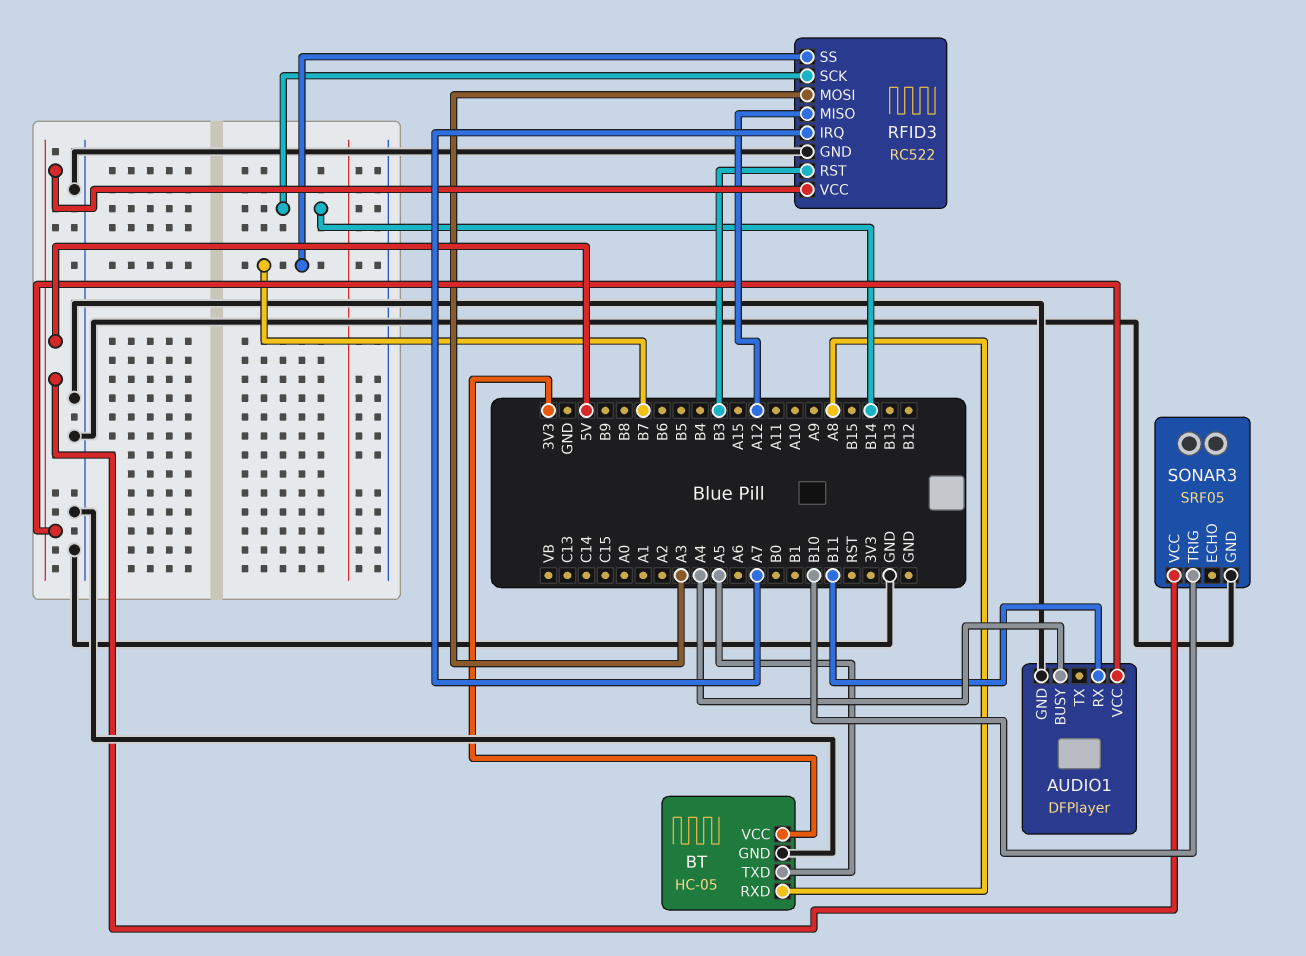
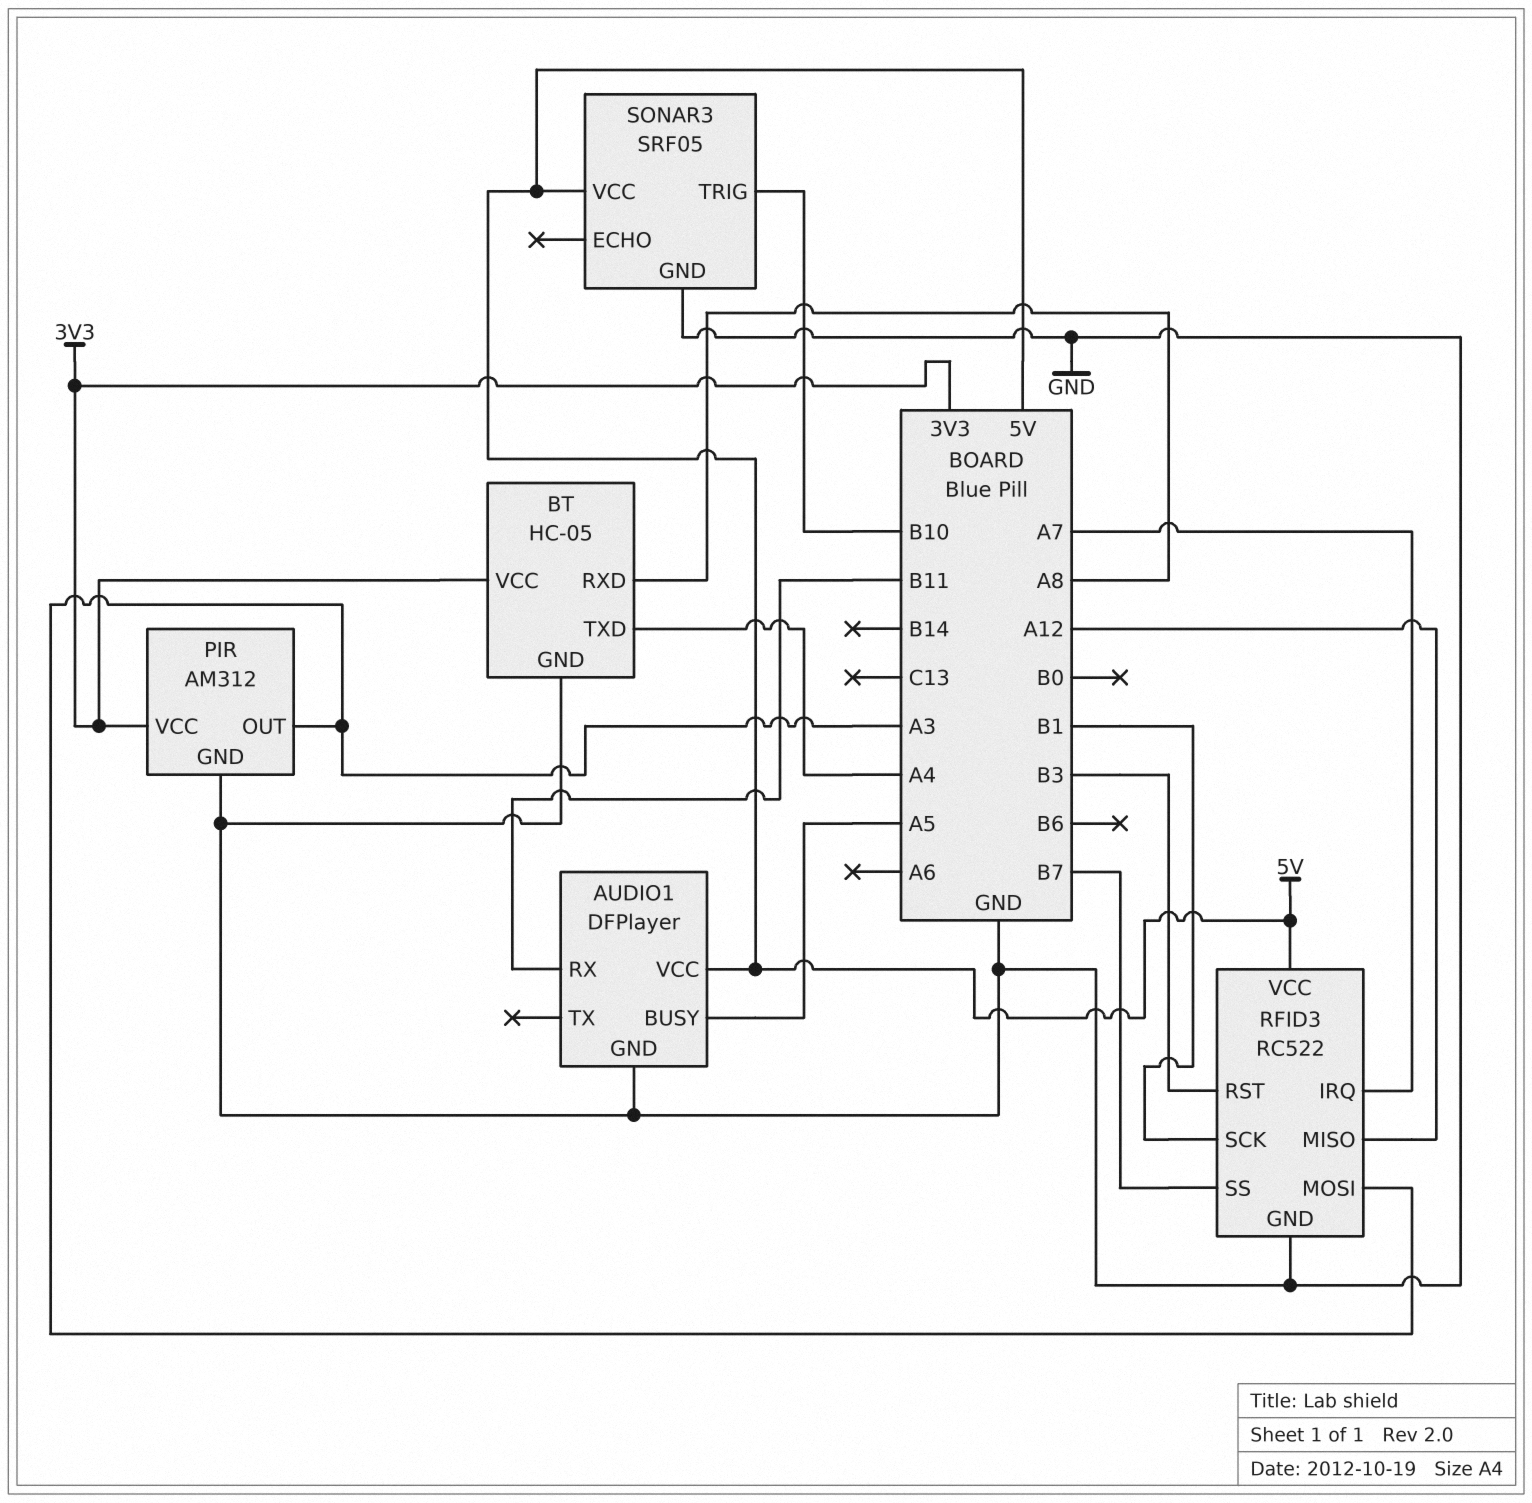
AUDIO1 pin BUSY: A4 -> A5
BT pin TXD: A5 -> A4
PIR: none -> AM312
PIR pin GND: none -> GND
PIR pin OUT: none -> A3
PIR pin VCC: none -> 3V3
RFID3 pin SCK: B14 -> B1

